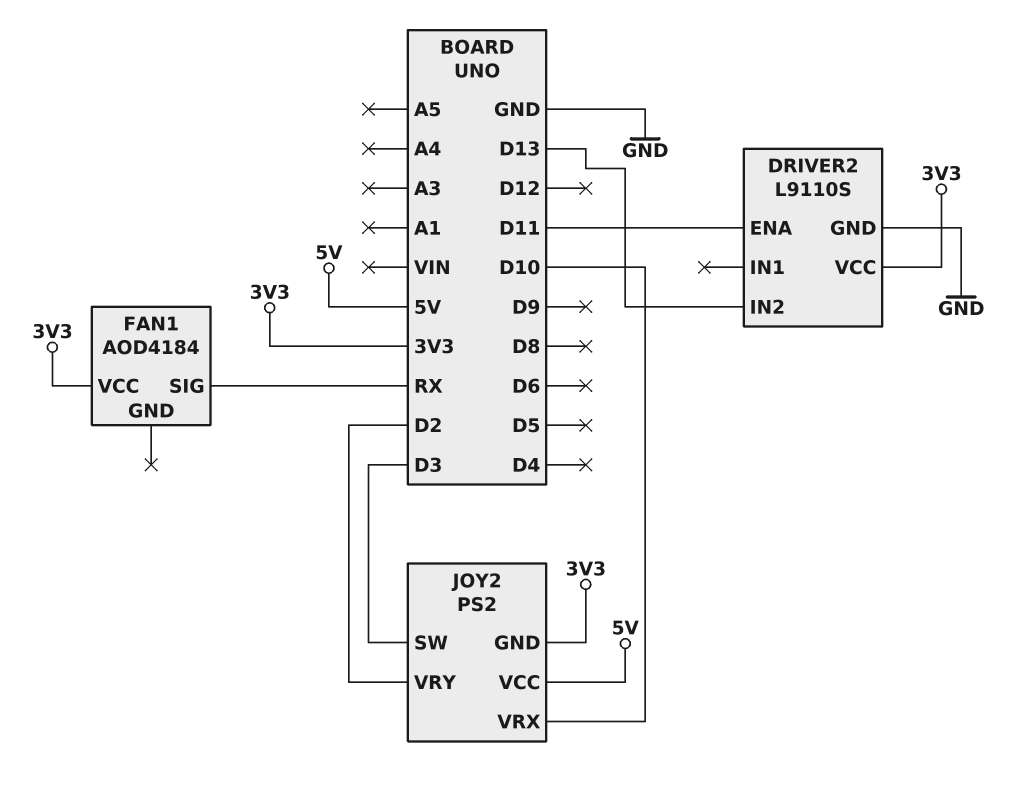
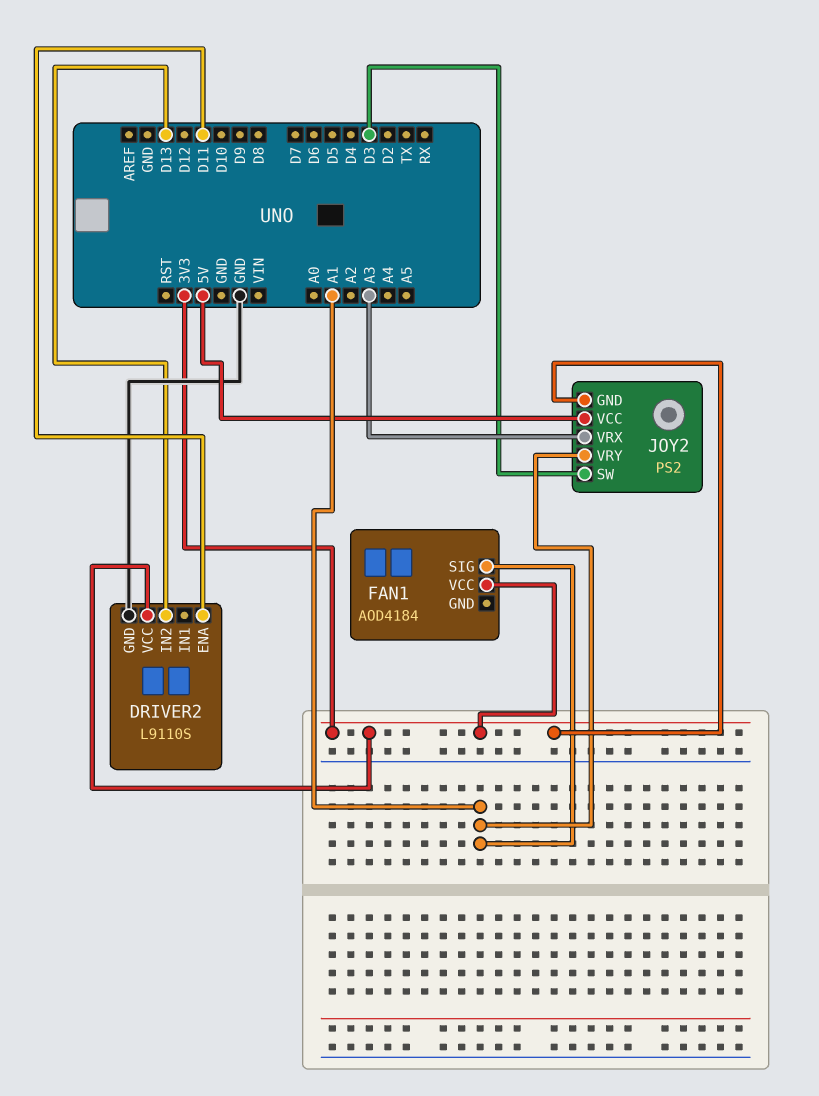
FAN1 pin SIG: RX -> A1
JOY2 pin VRX: D10 -> A3
JOY2 pin VRY: D2 -> A1

